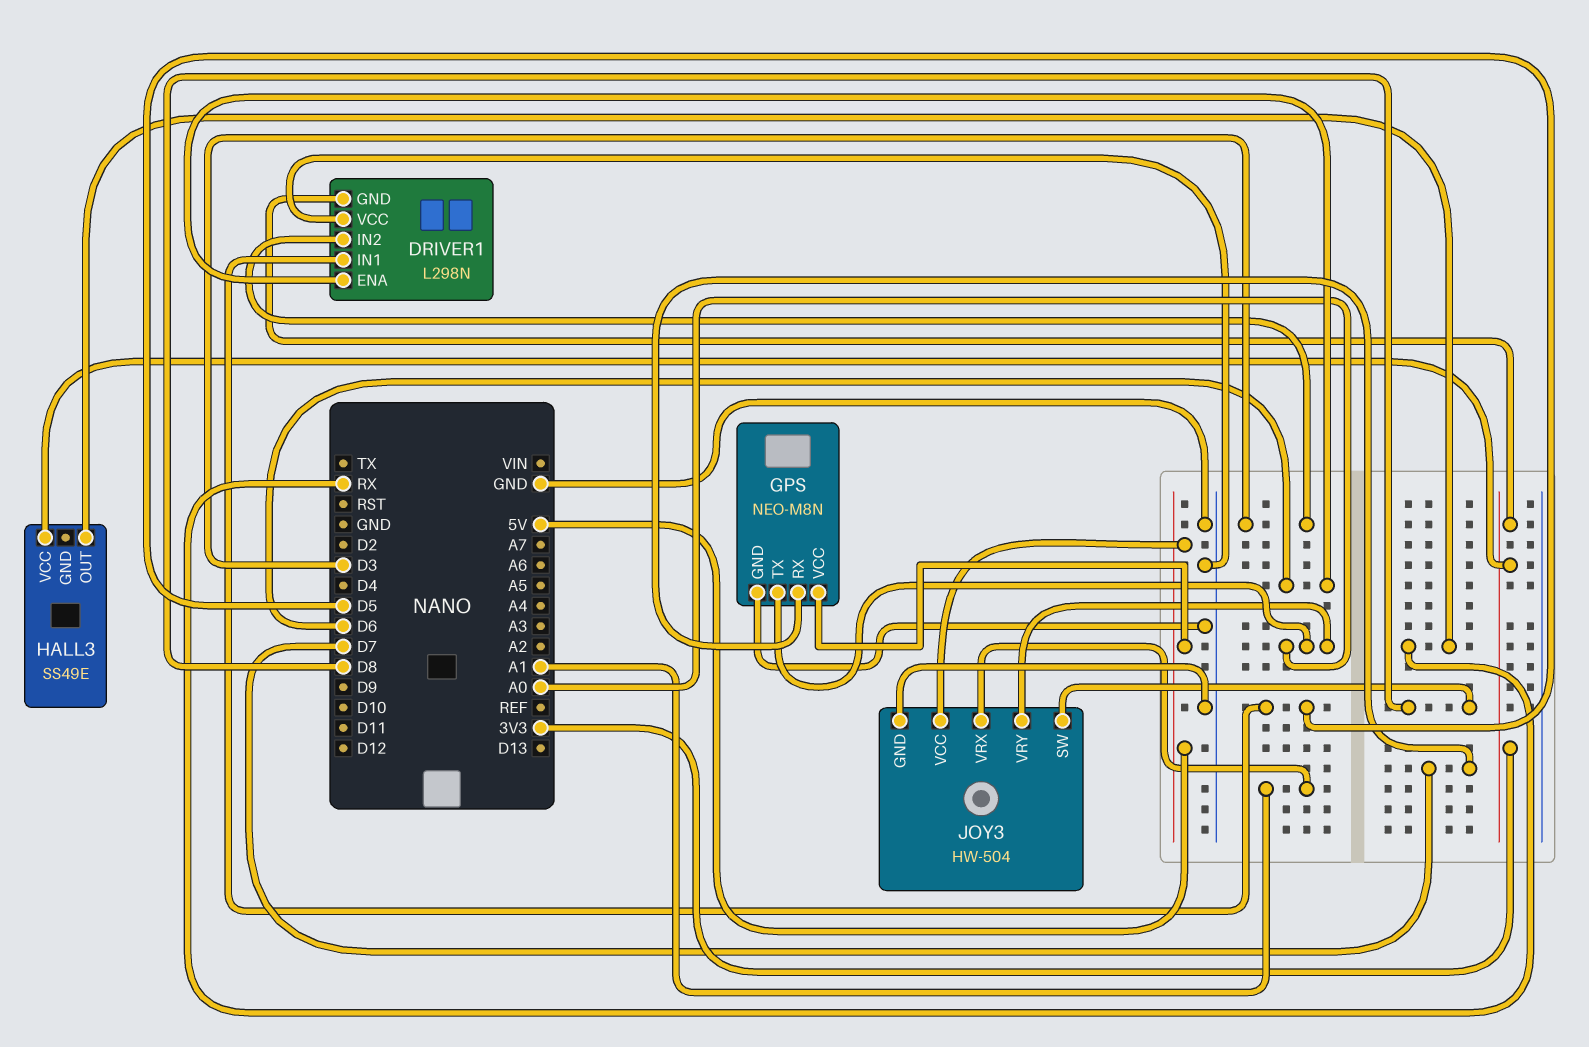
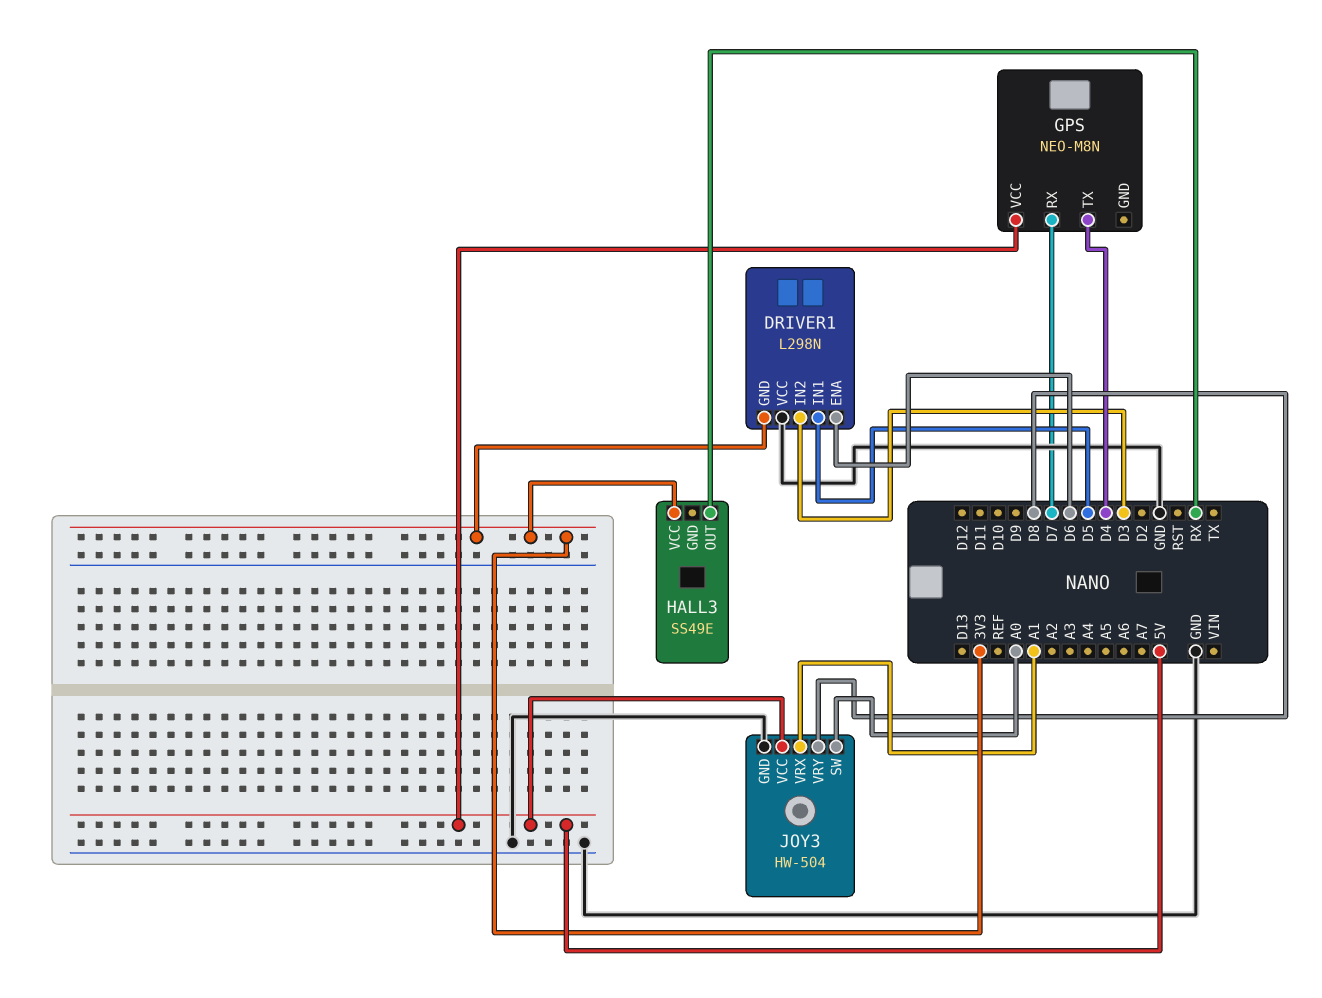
GPS pin GND: GND -> none
GPS pin TX: A0 -> D4
JOY3 pin SW: D8 -> A0
JOY3 pin VRY: A0 -> D8

